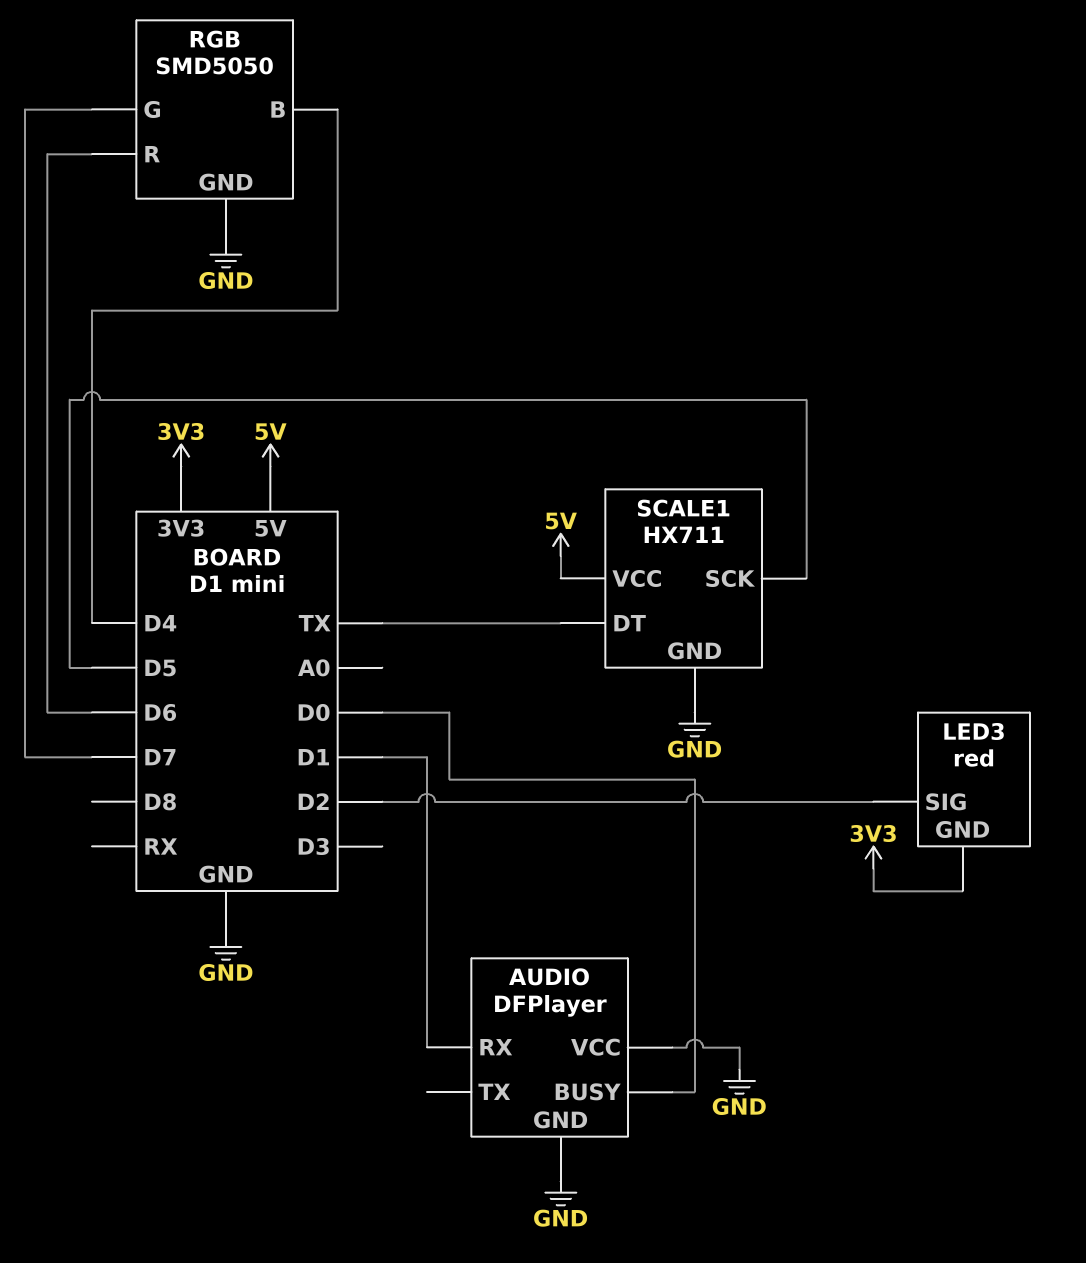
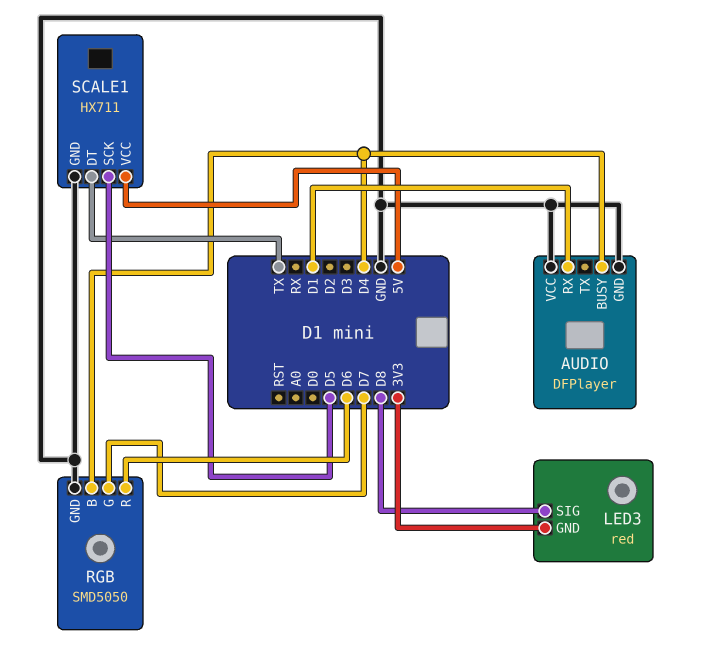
AUDIO pin BUSY: D0 -> D4
LED3 pin SIG: D2 -> D8

